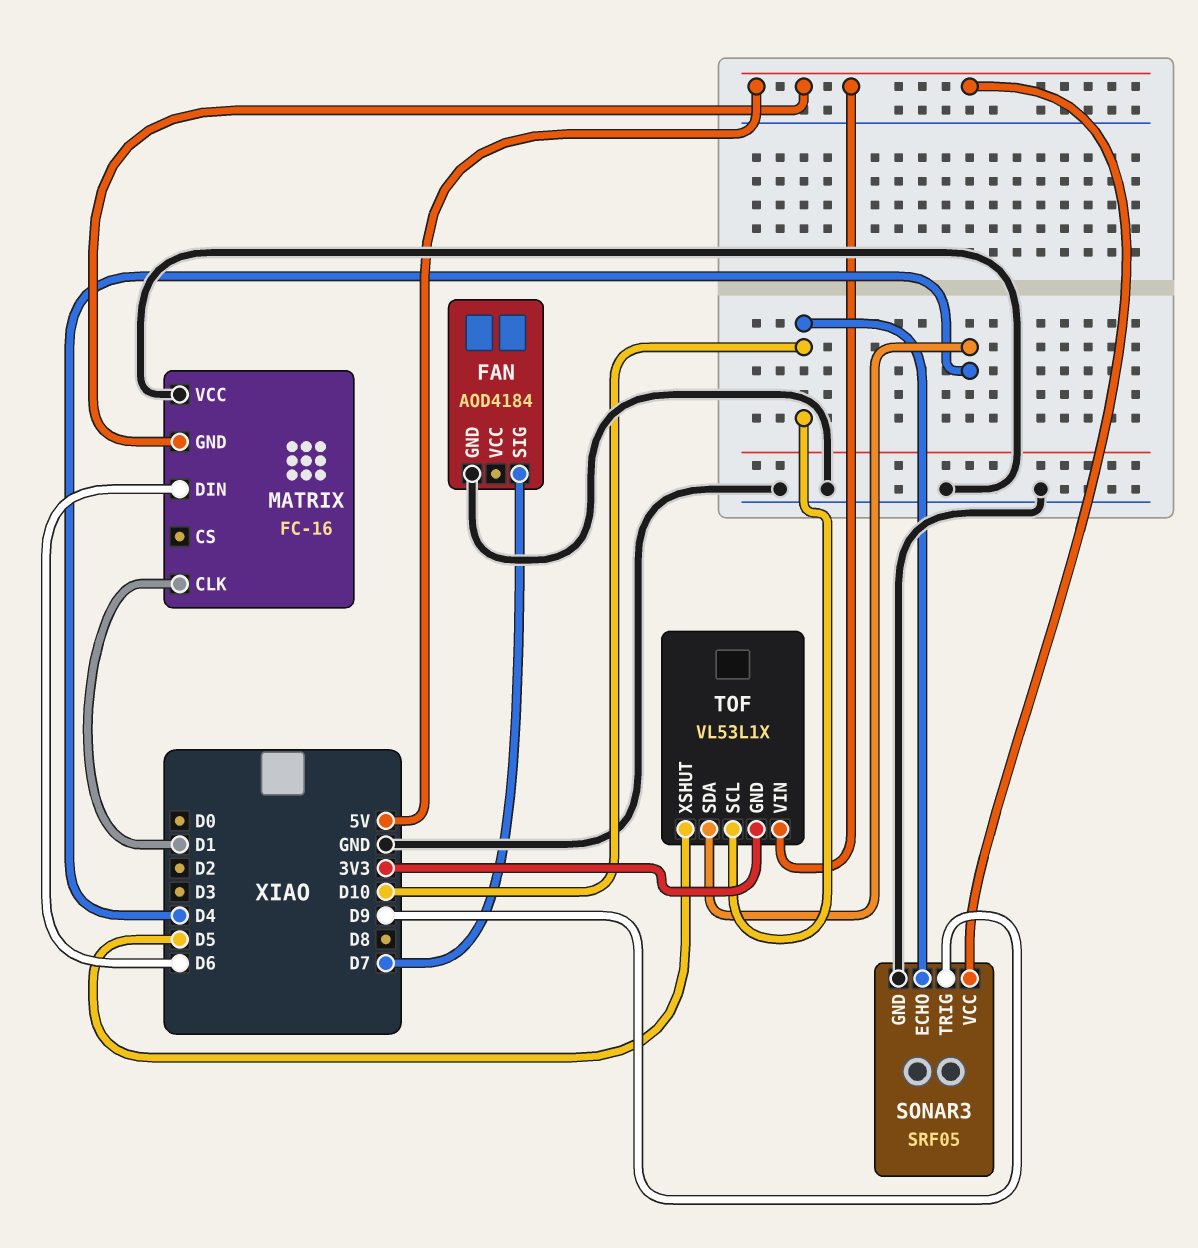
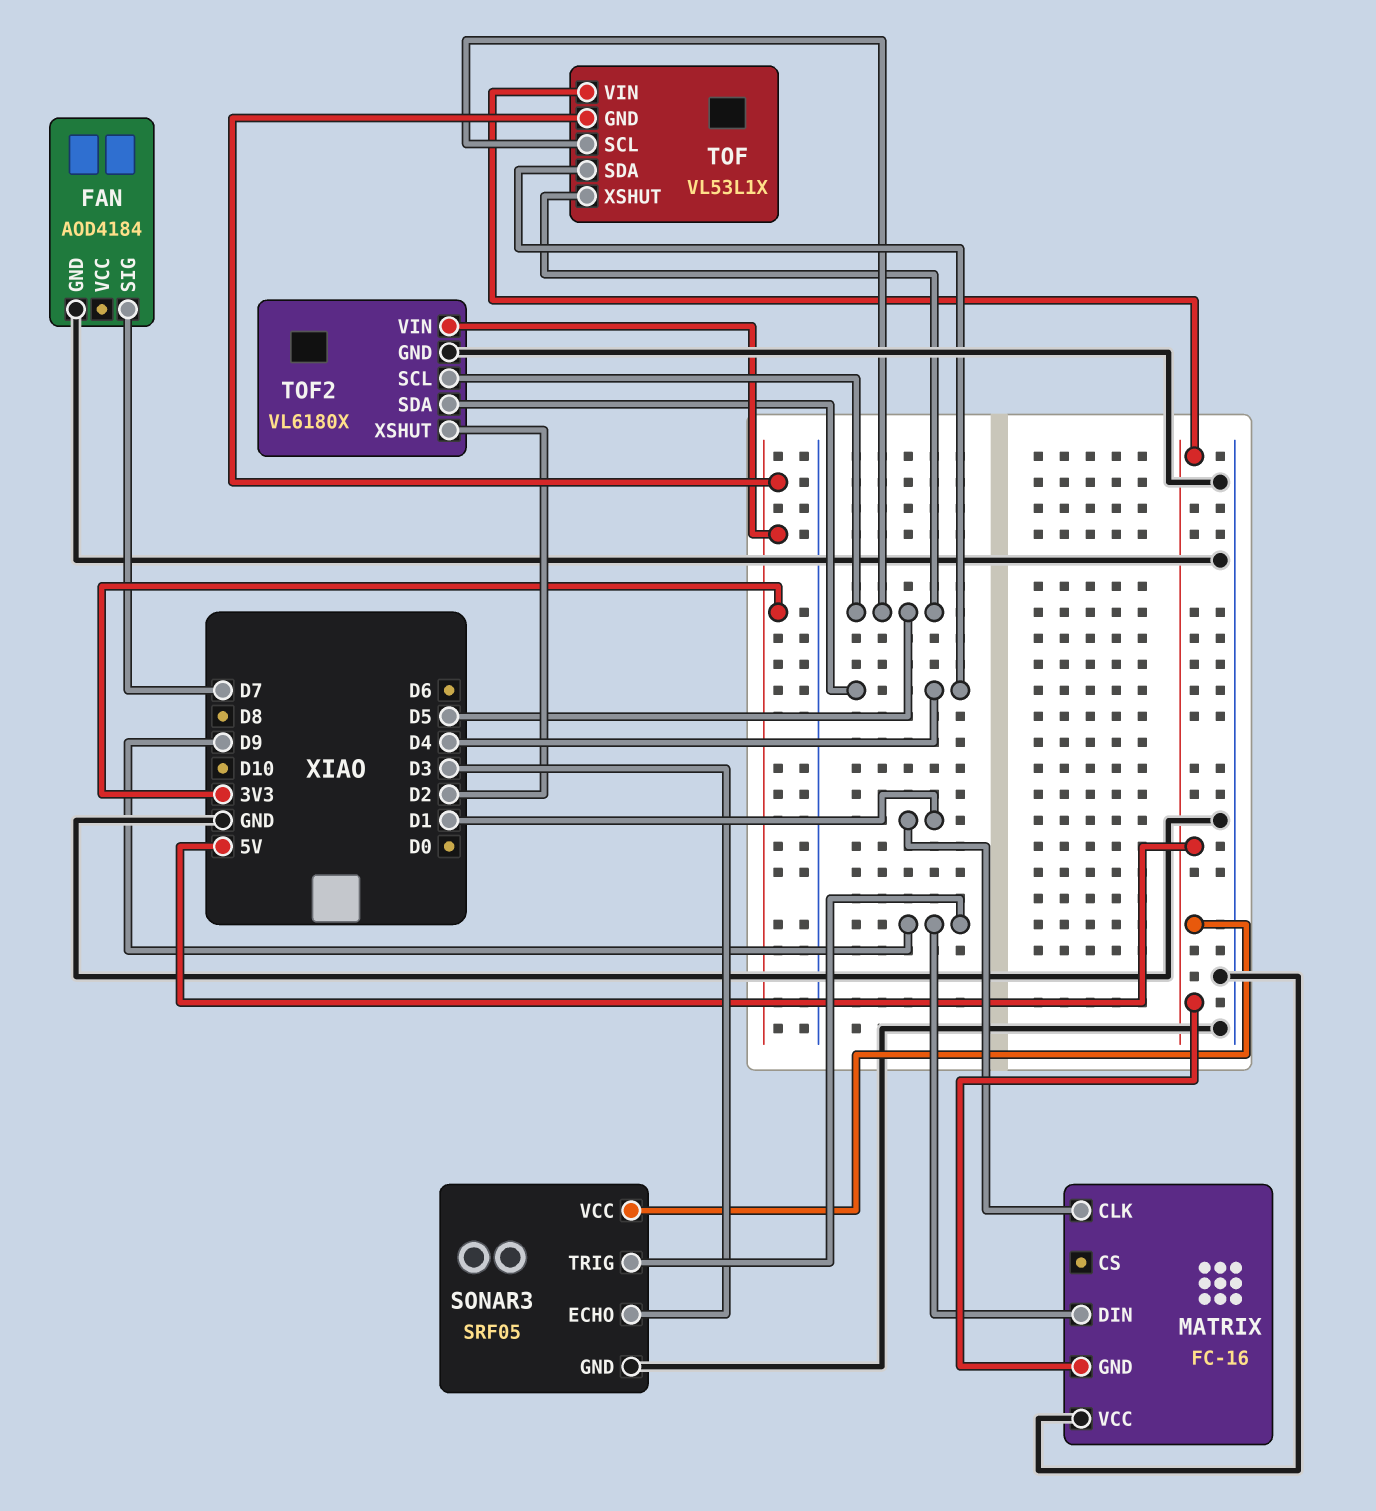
MATRIX pin DIN: D6 -> D9
SONAR3 pin ECHO: D10 -> D3
TOF pin SCL: D10 -> D5
TOF2: none -> VL6180X
TOF2 pin GND: none -> GND
TOF2 pin SCL: none -> D5
TOF2 pin SDA: none -> D4
TOF2 pin VIN: none -> 3V3
TOF2 pin XSHUT: none -> D2

